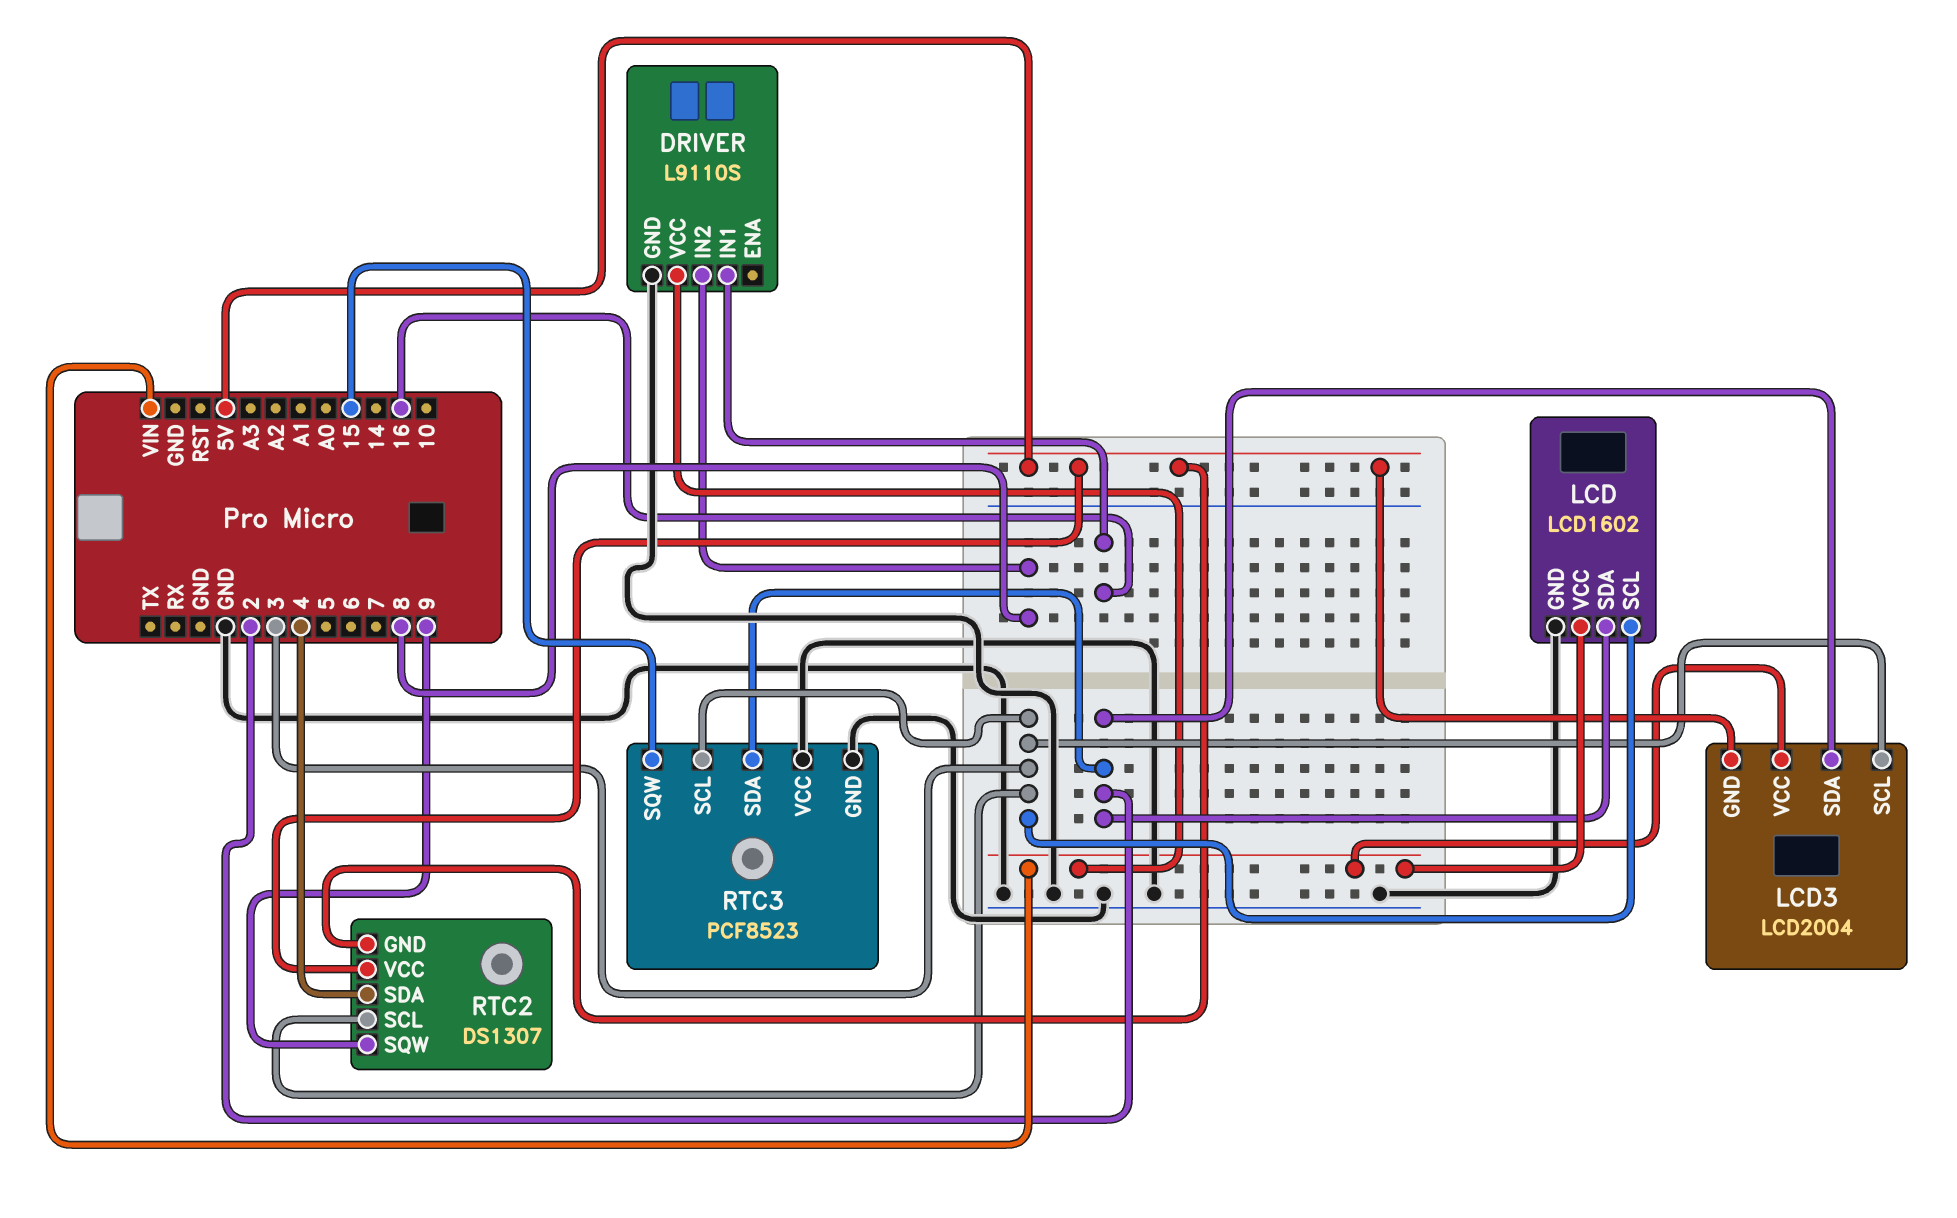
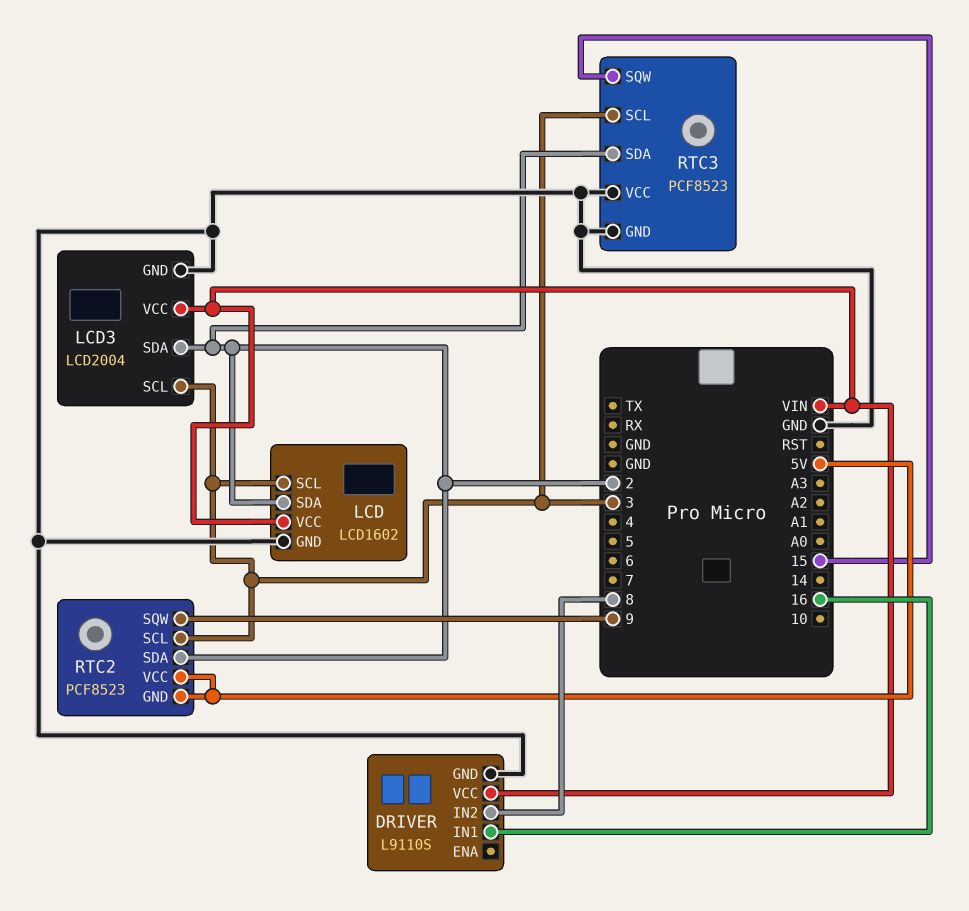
LCD3 pin GND: 5V -> GND
RTC2: DS1307 -> PCF8523
RTC2 pin SDA: 4 -> 2

